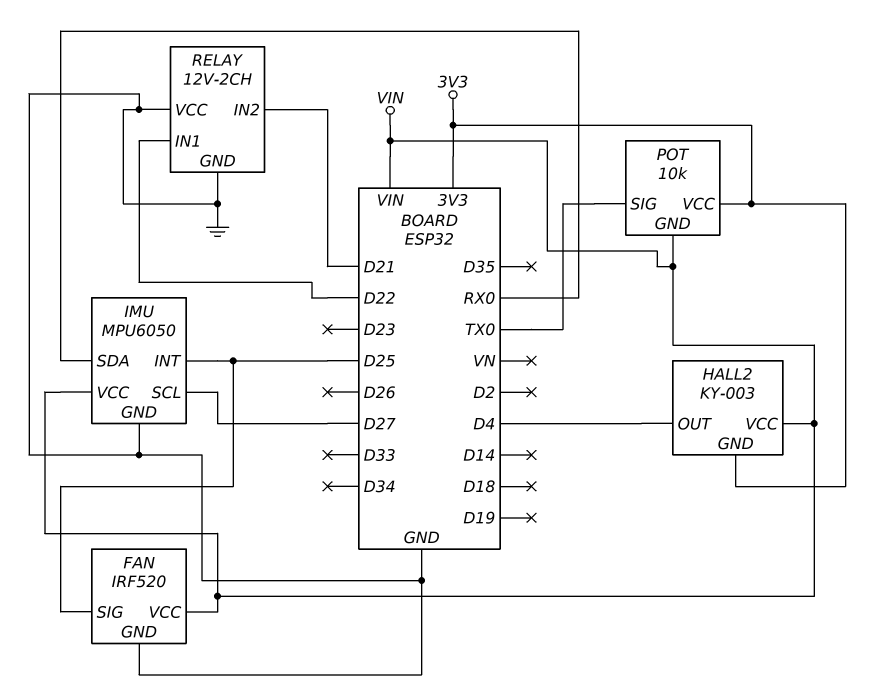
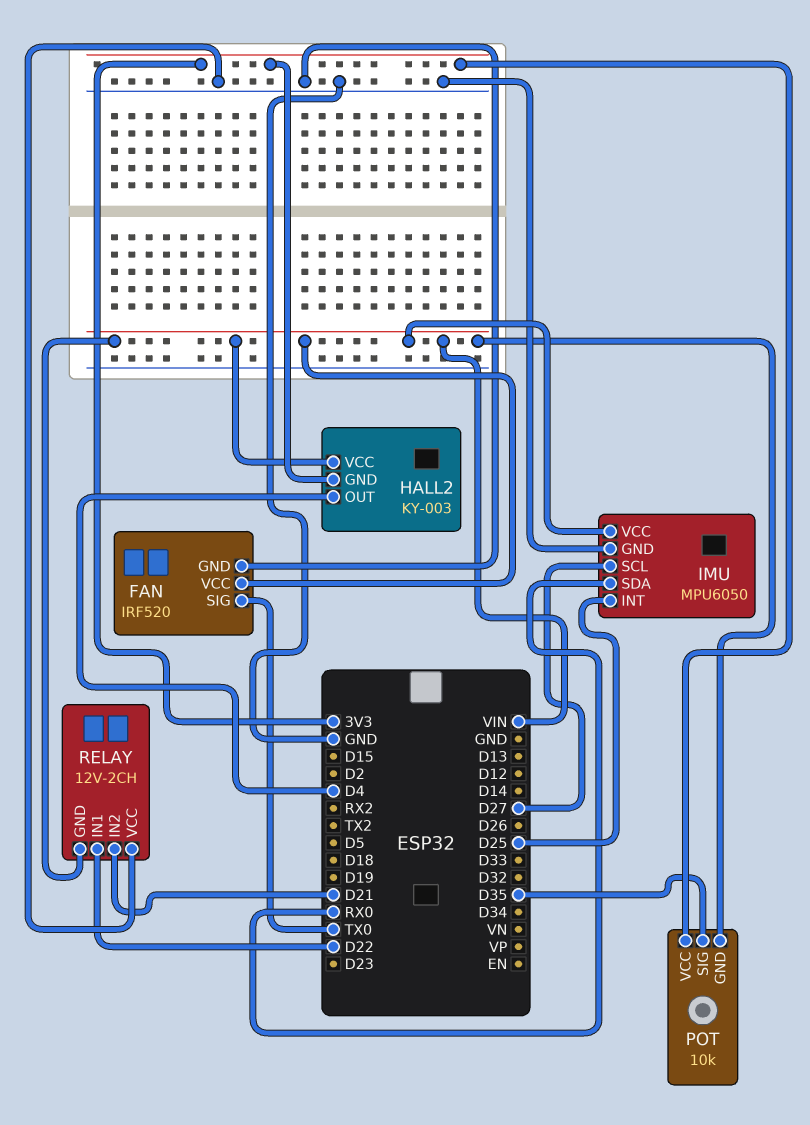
FAN pin SIG: D25 -> TX0
POT pin SIG: TX0 -> D35
RELAY pin GND: GND -> VIN

